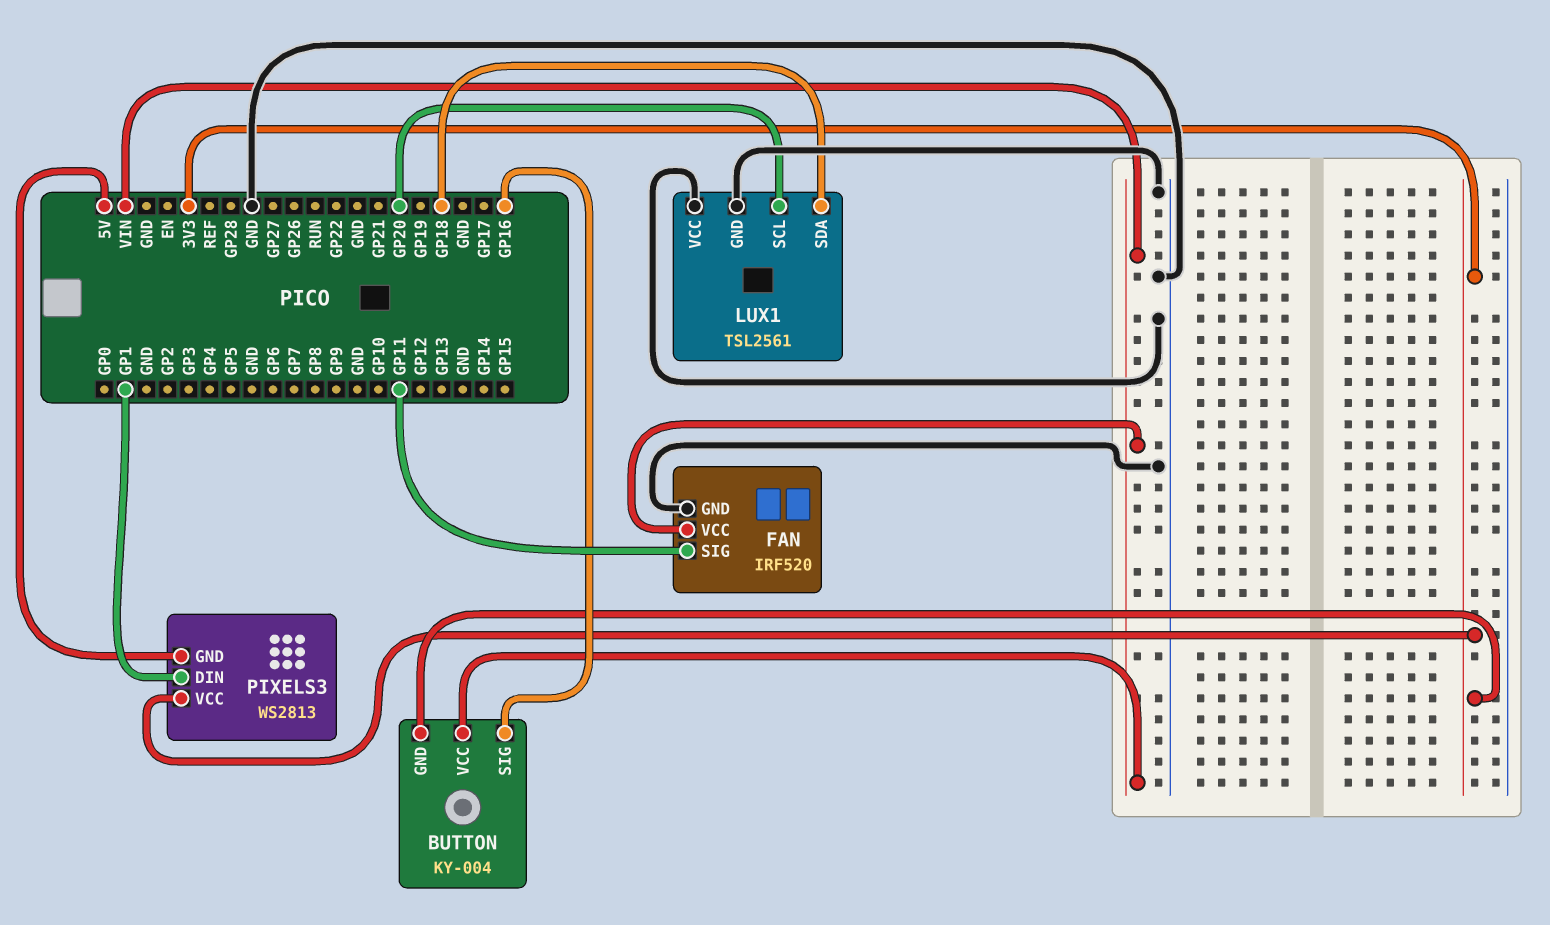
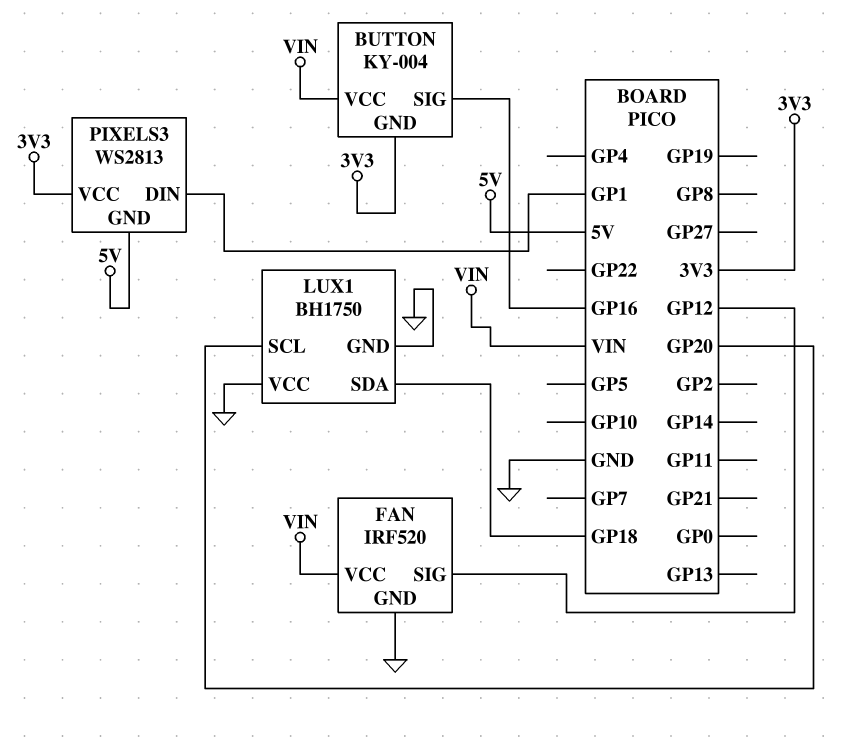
FAN pin SIG: GP11 -> GP12
LUX1: TSL2561 -> BH1750

